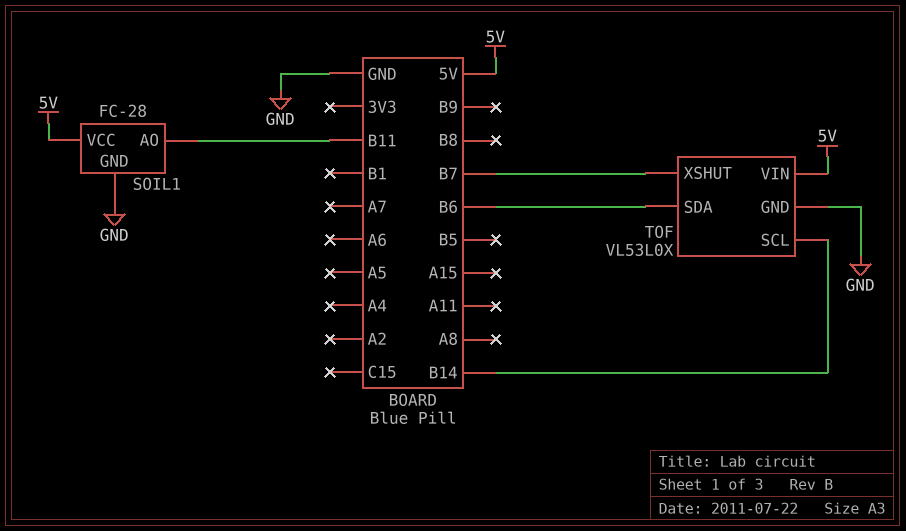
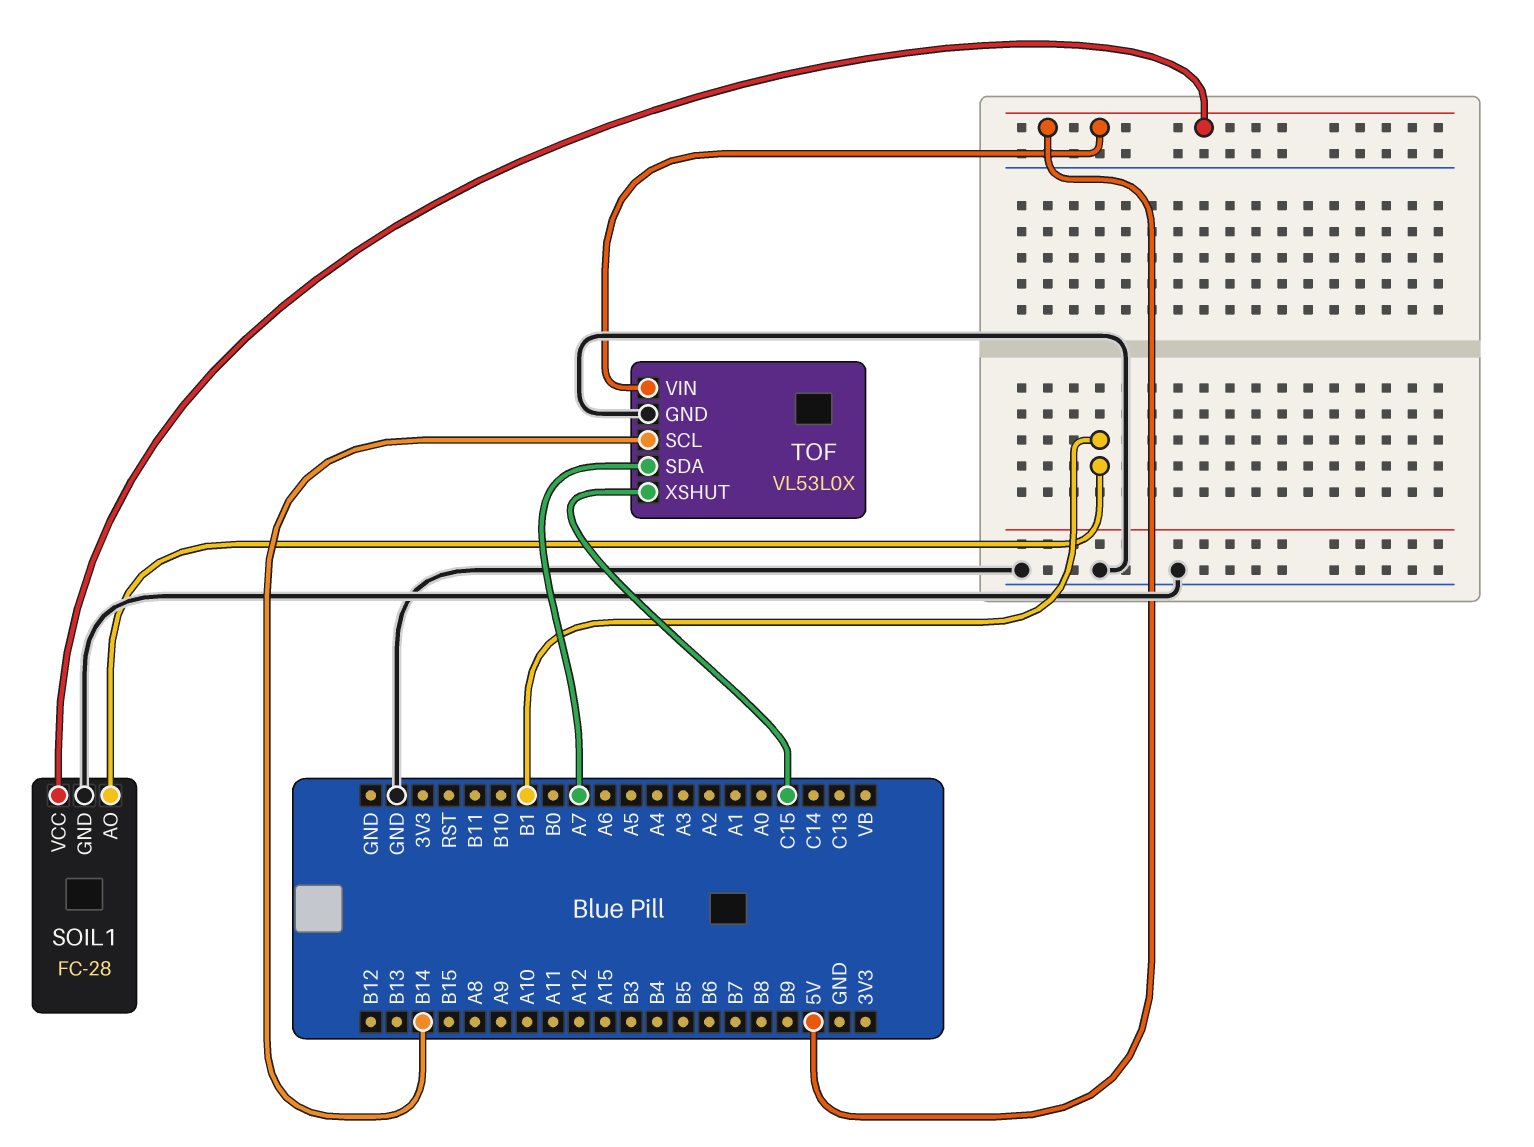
SOIL1 pin AO: B11 -> B1
TOF pin SDA: B6 -> A7
TOF pin XSHUT: B7 -> C15

